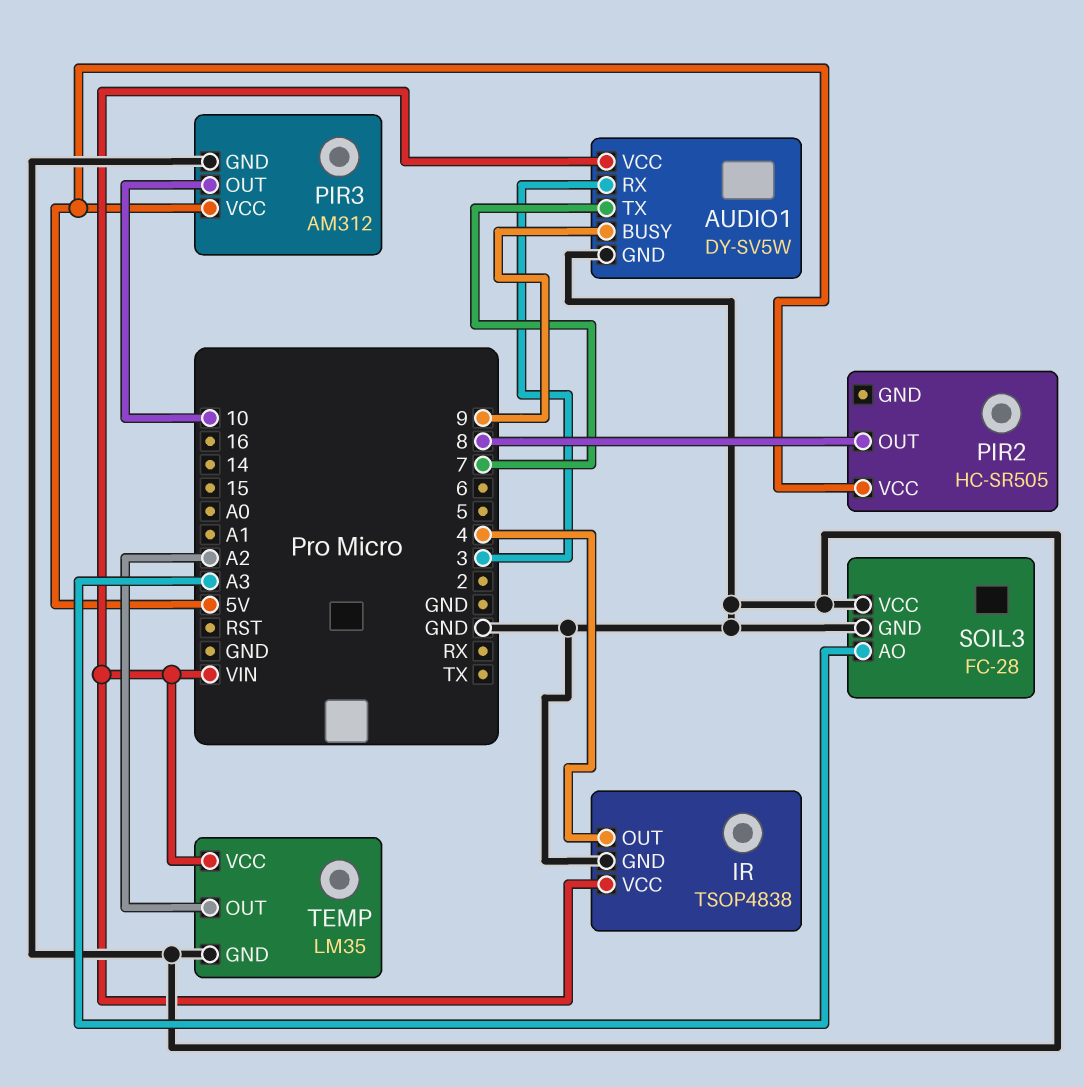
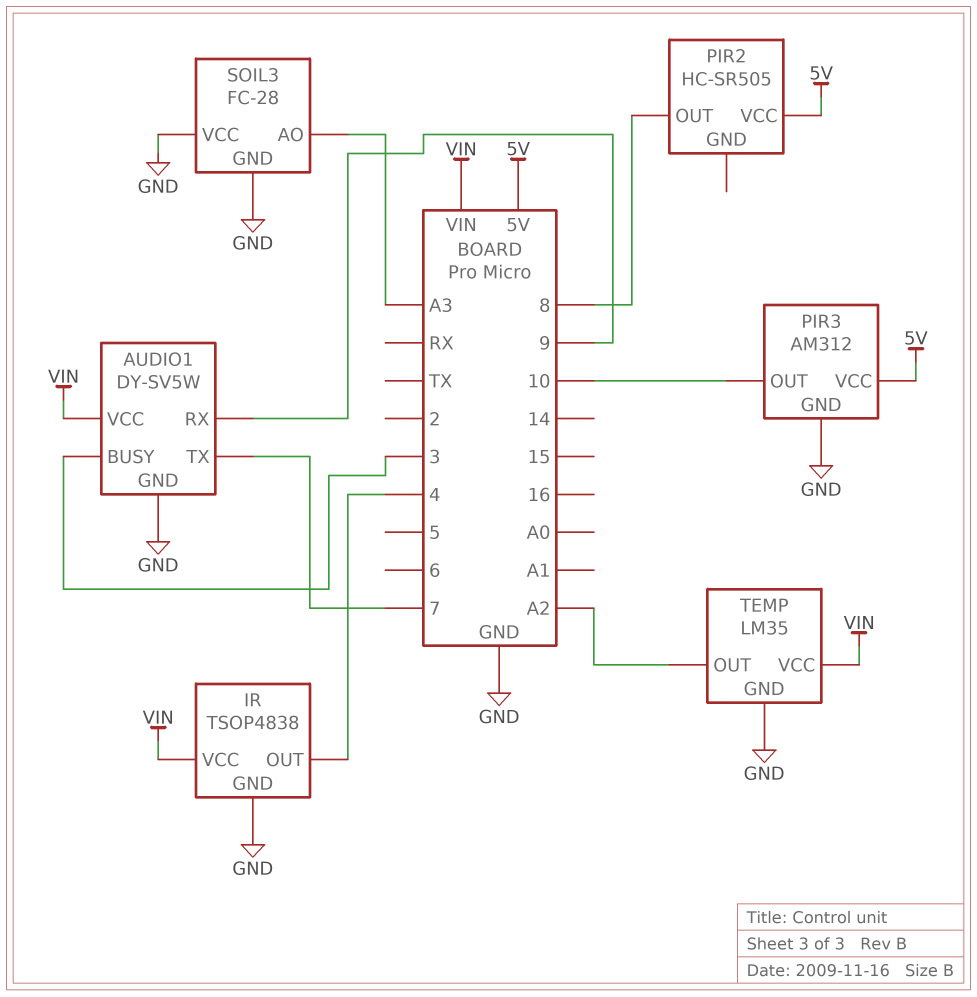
AUDIO1 pin BUSY: 9 -> 3
AUDIO1 pin RX: 3 -> 9

